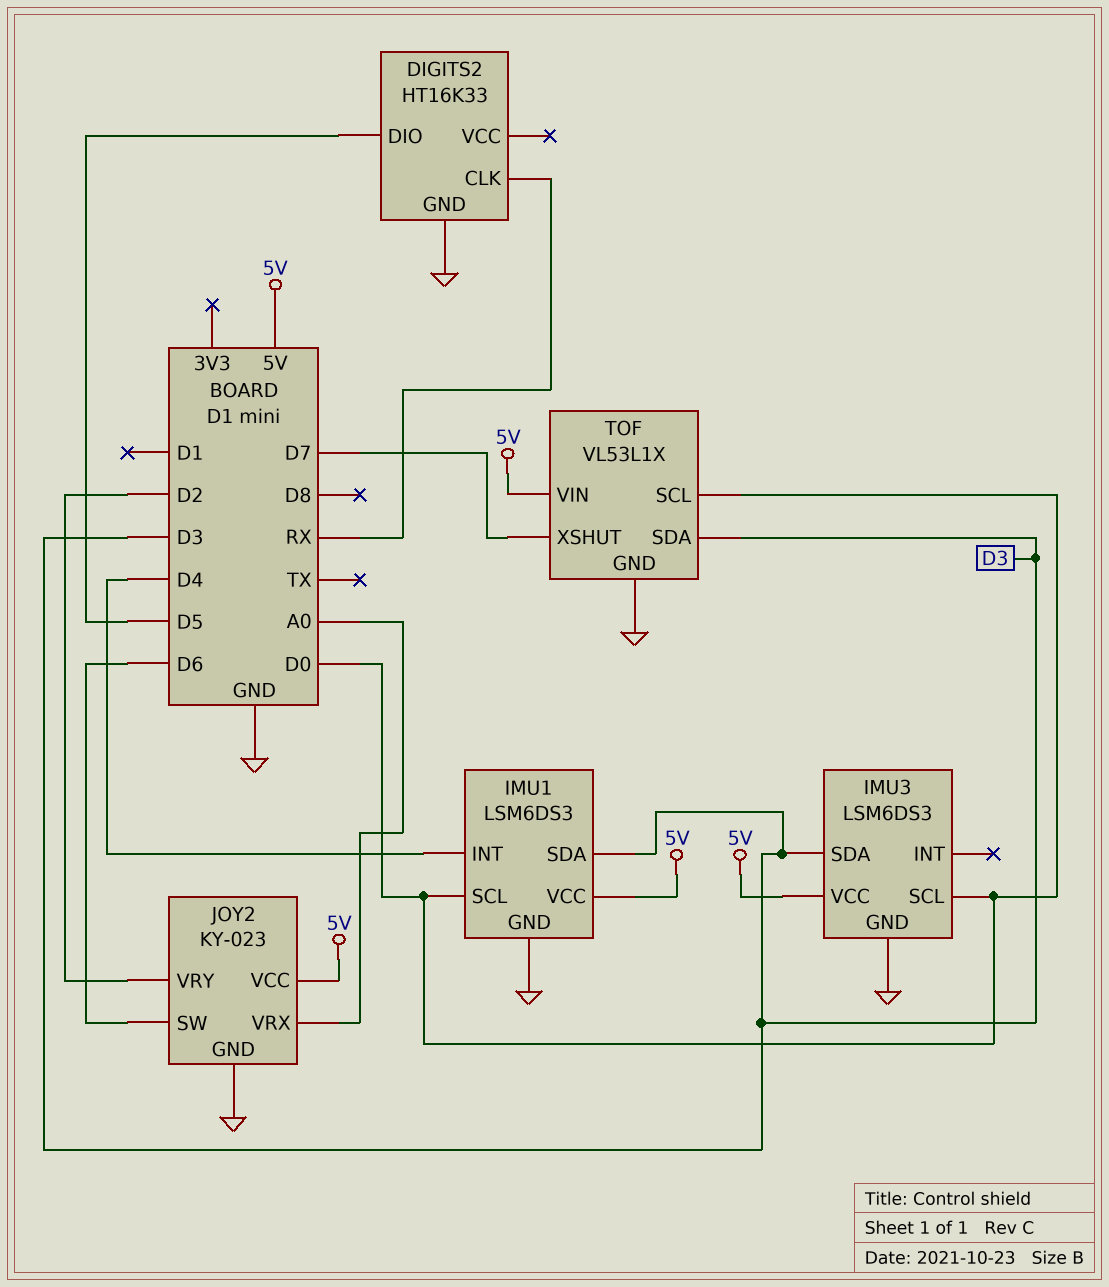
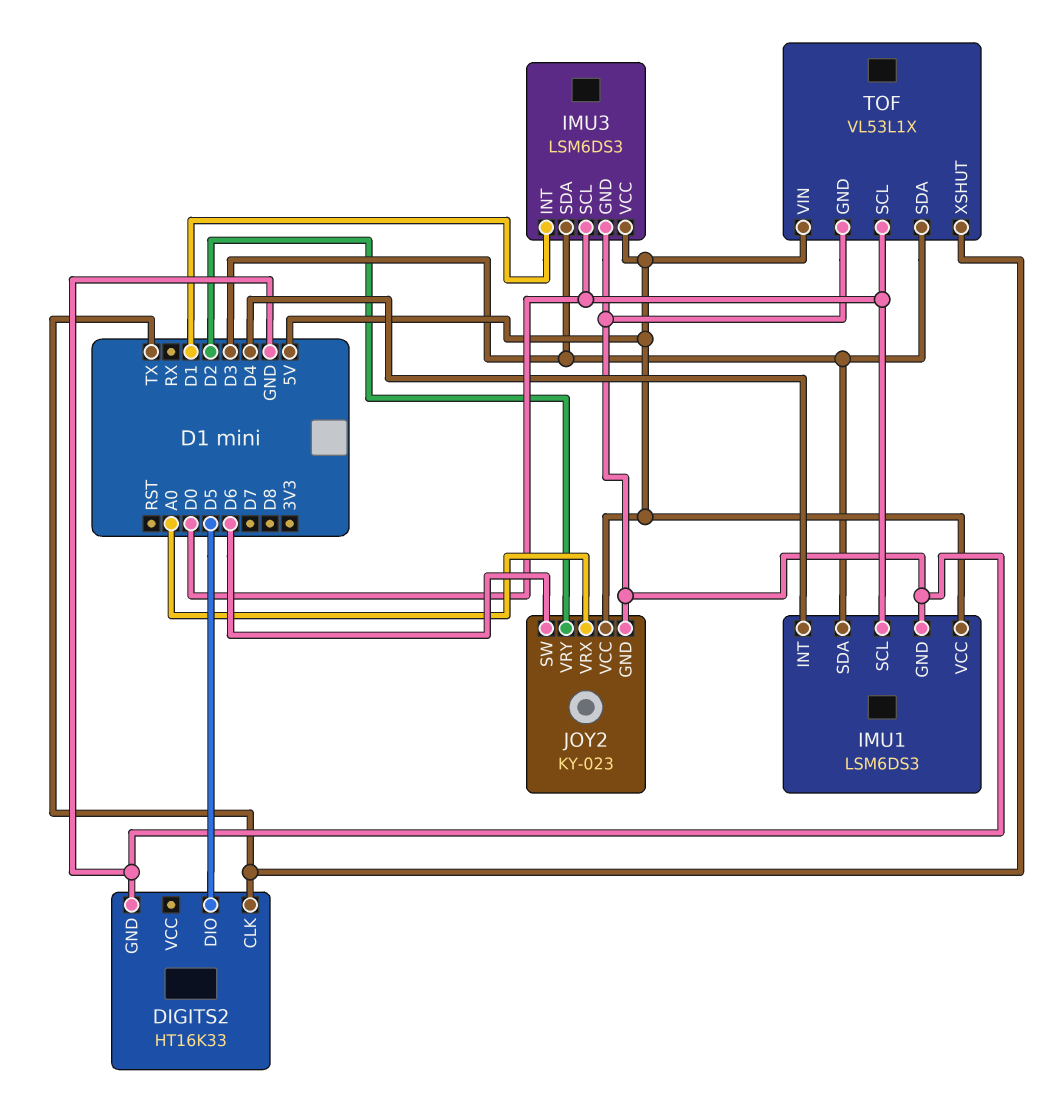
DIGITS2 pin CLK: RX -> TX
IMU3 pin INT: none -> D1
TOF pin XSHUT: D7 -> TX

